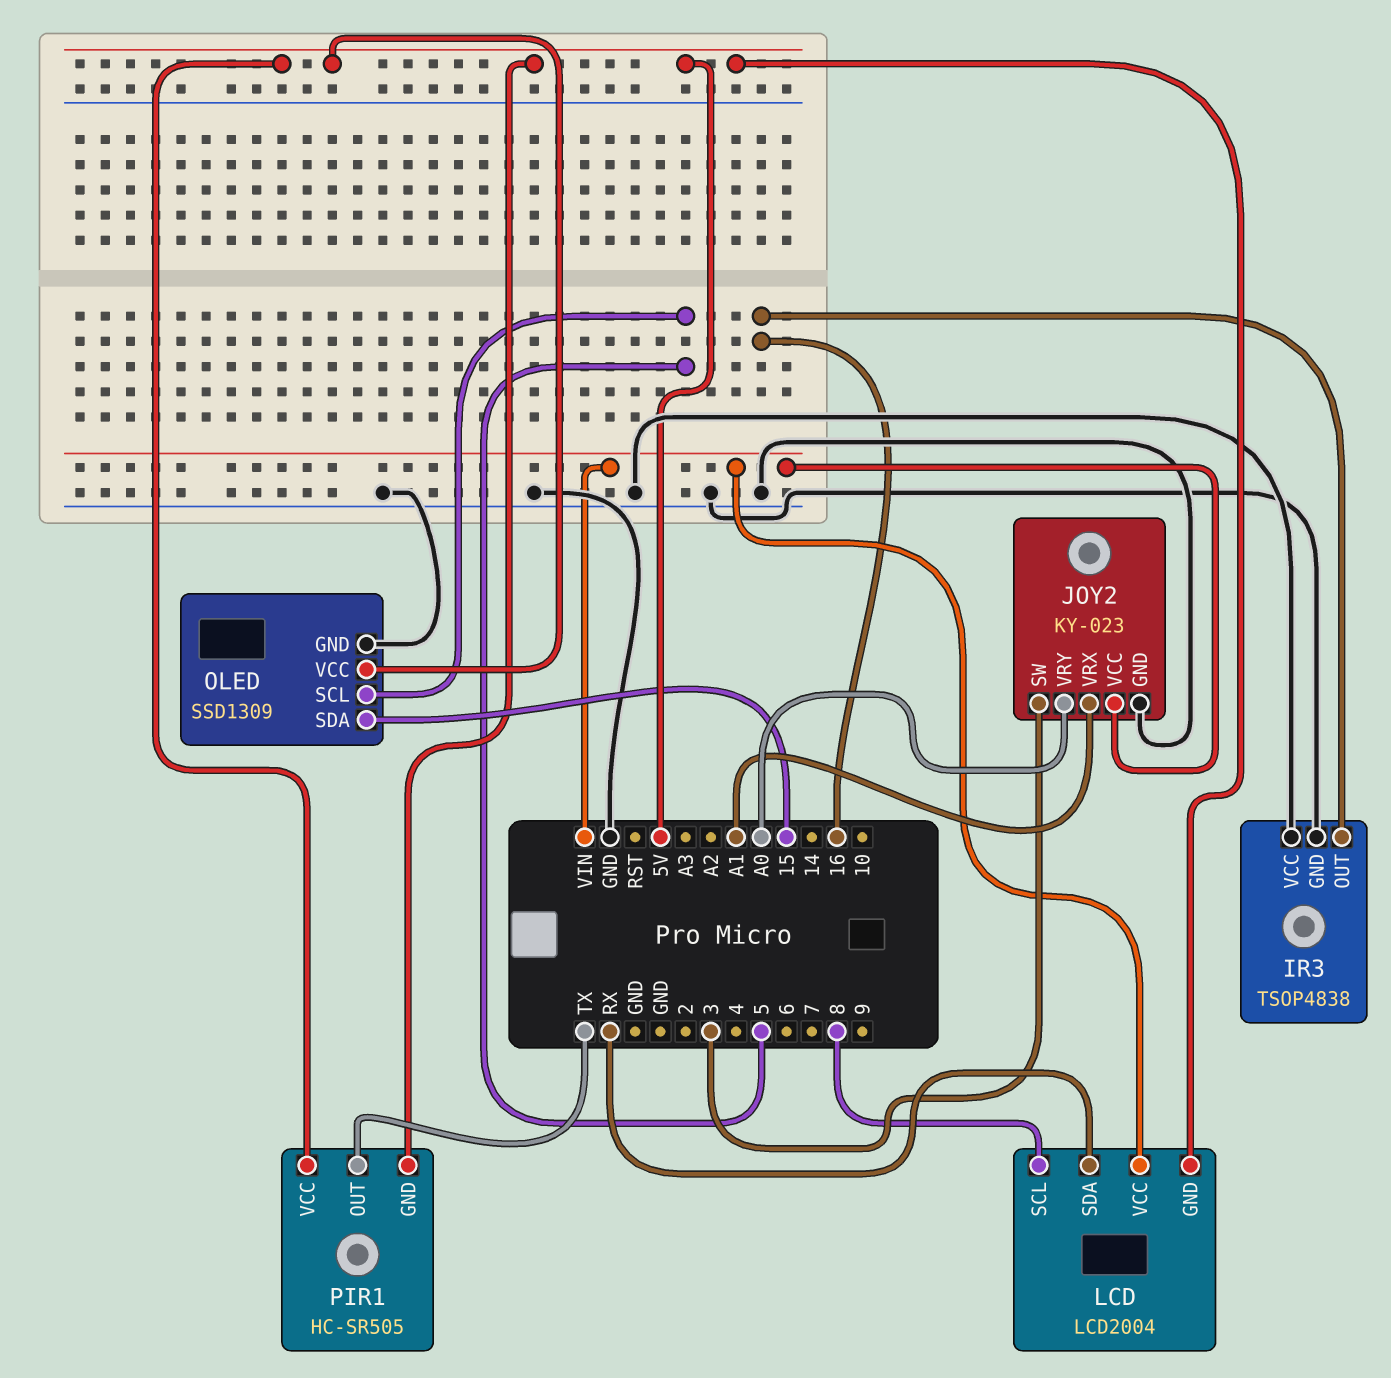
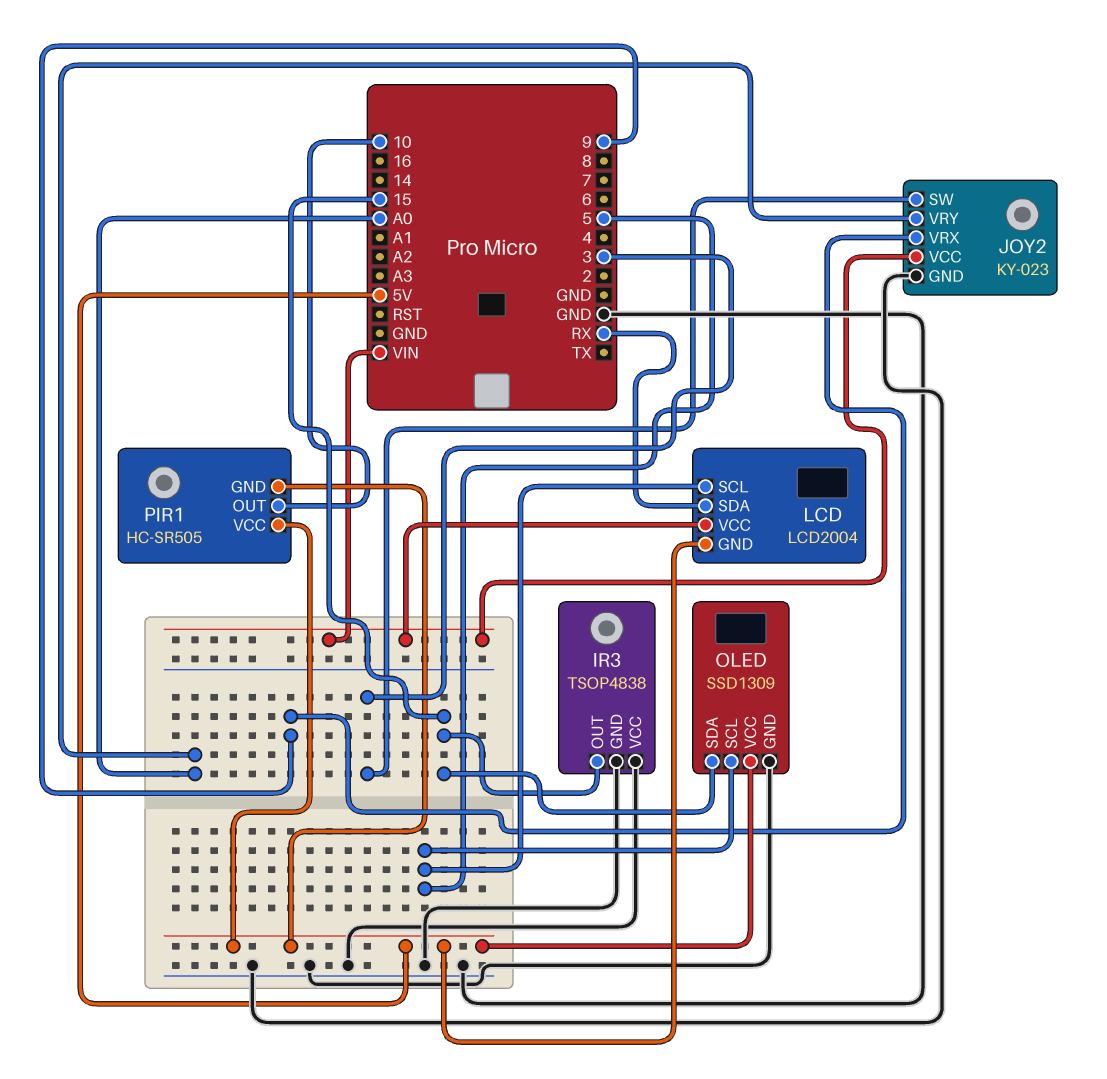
IR3 pin OUT: 16 -> 15
JOY2 pin VRX: A1 -> 9
LCD pin SCL: 8 -> 5
PIR1 pin OUT: TX -> 10

